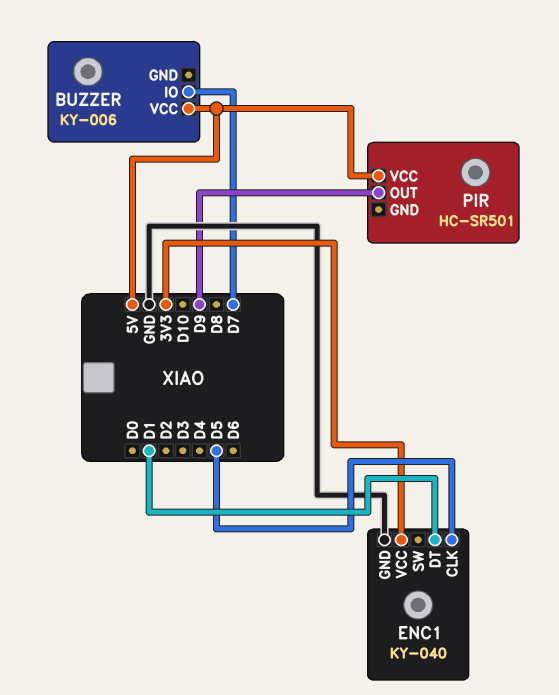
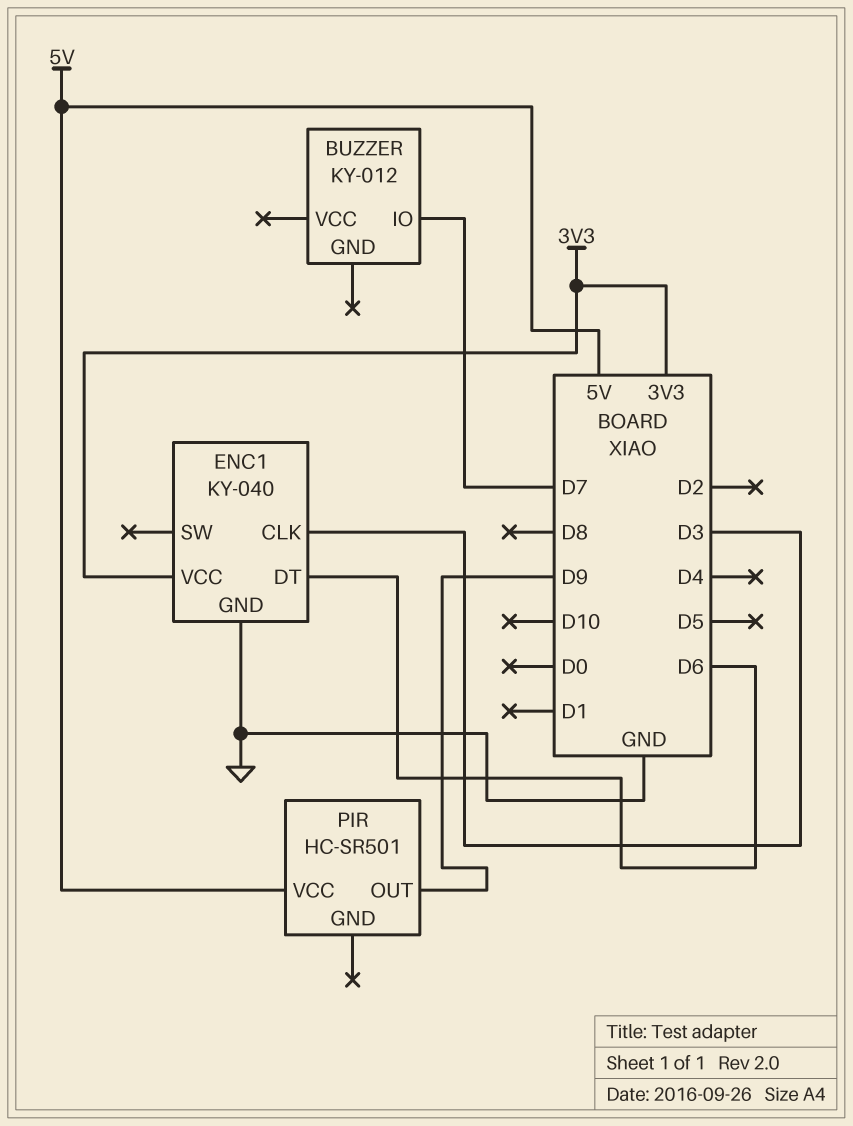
BUZZER: KY-006 -> KY-012
BUZZER pin VCC: 5V -> none
ENC1 pin CLK: D5 -> D3
ENC1 pin DT: D1 -> D6

